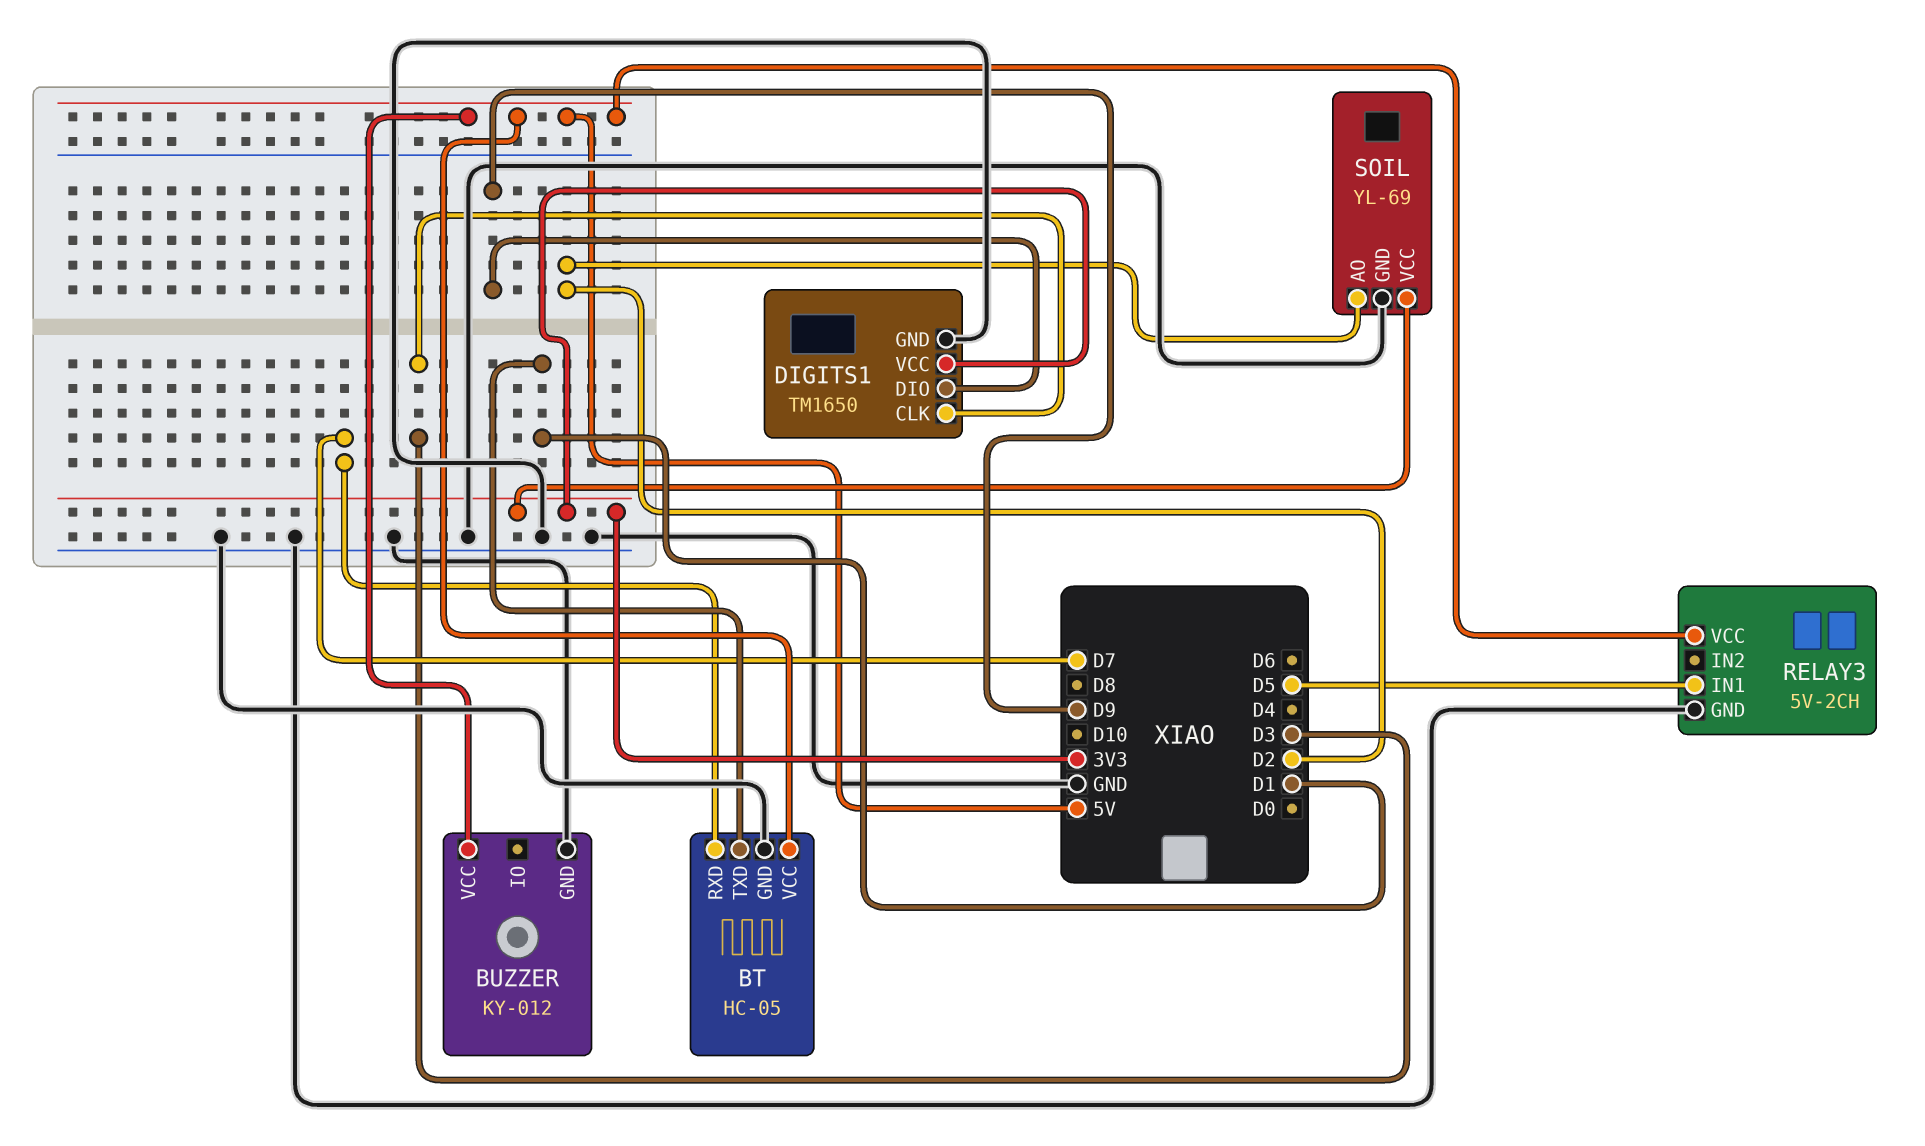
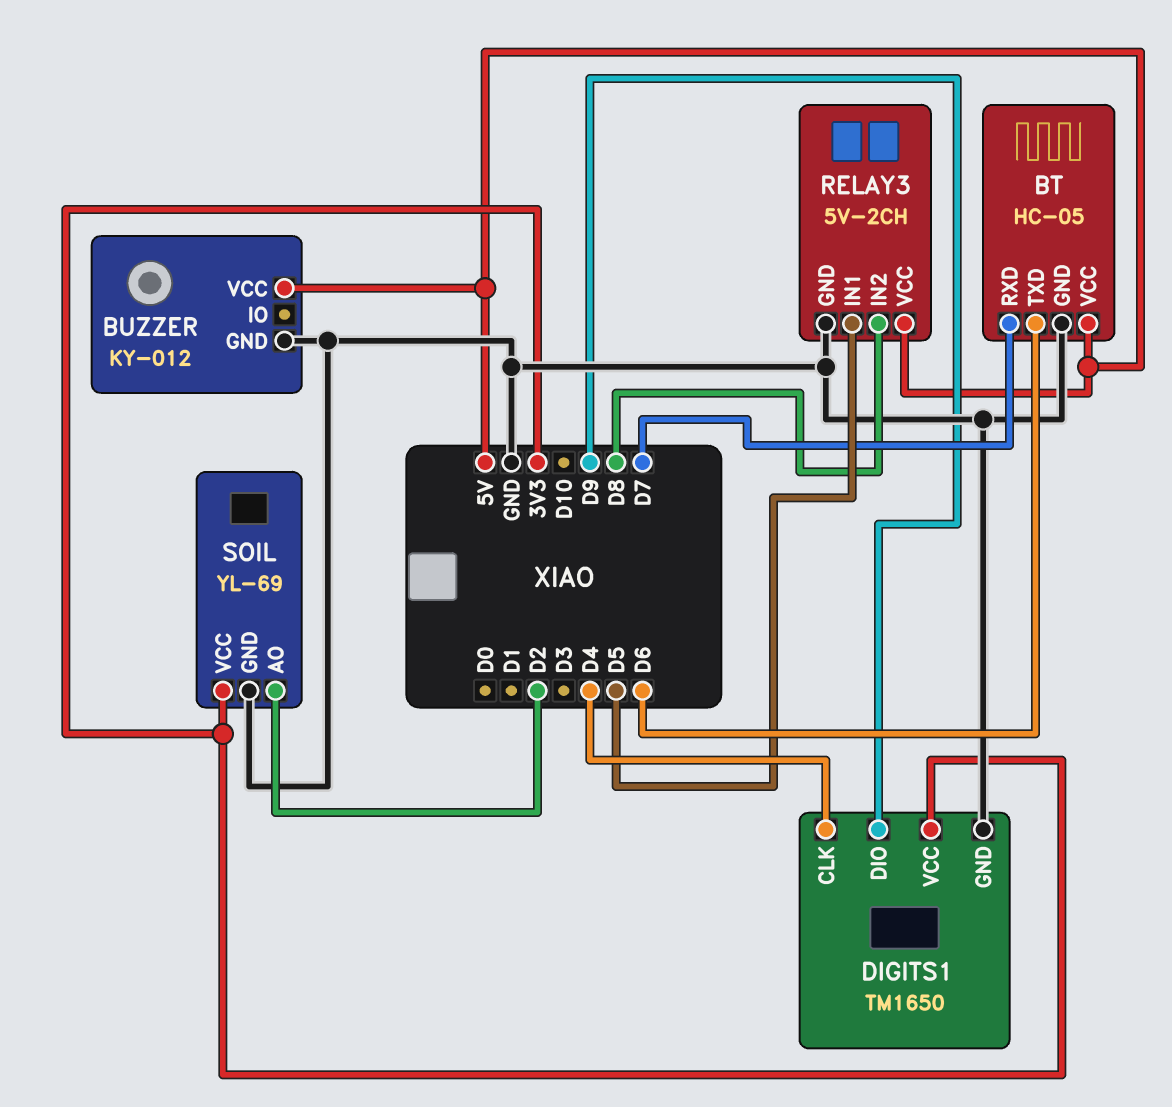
BT pin TXD: D1 -> D6
DIGITS1 pin CLK: D3 -> D4
RELAY3 pin IN2: none -> D8

